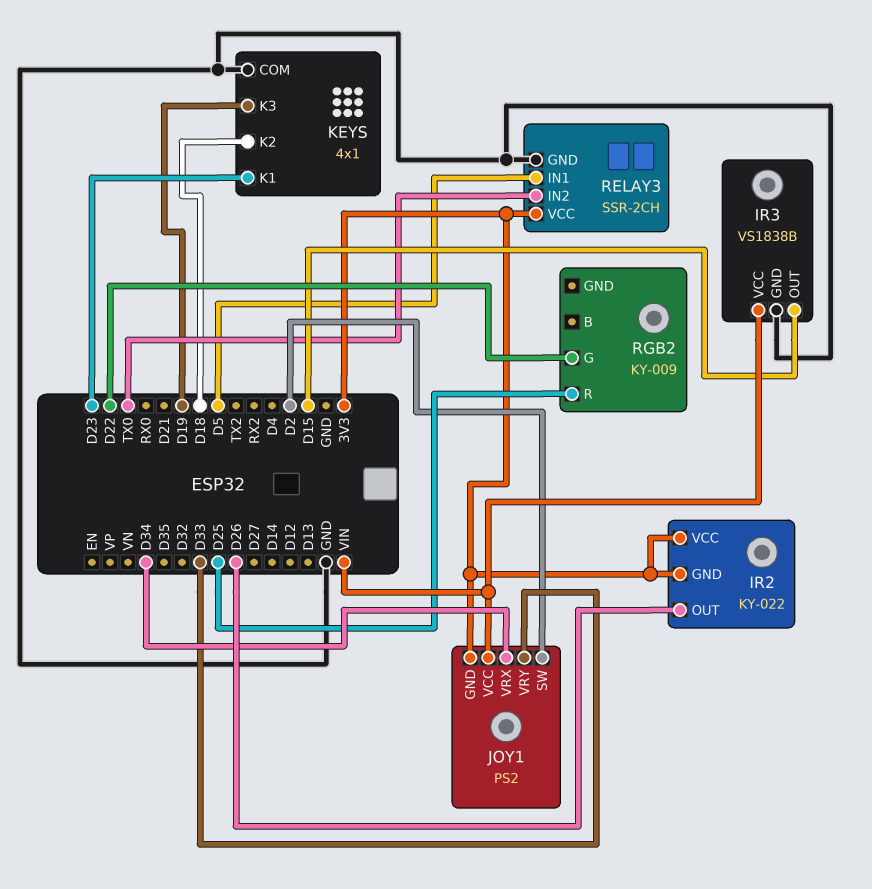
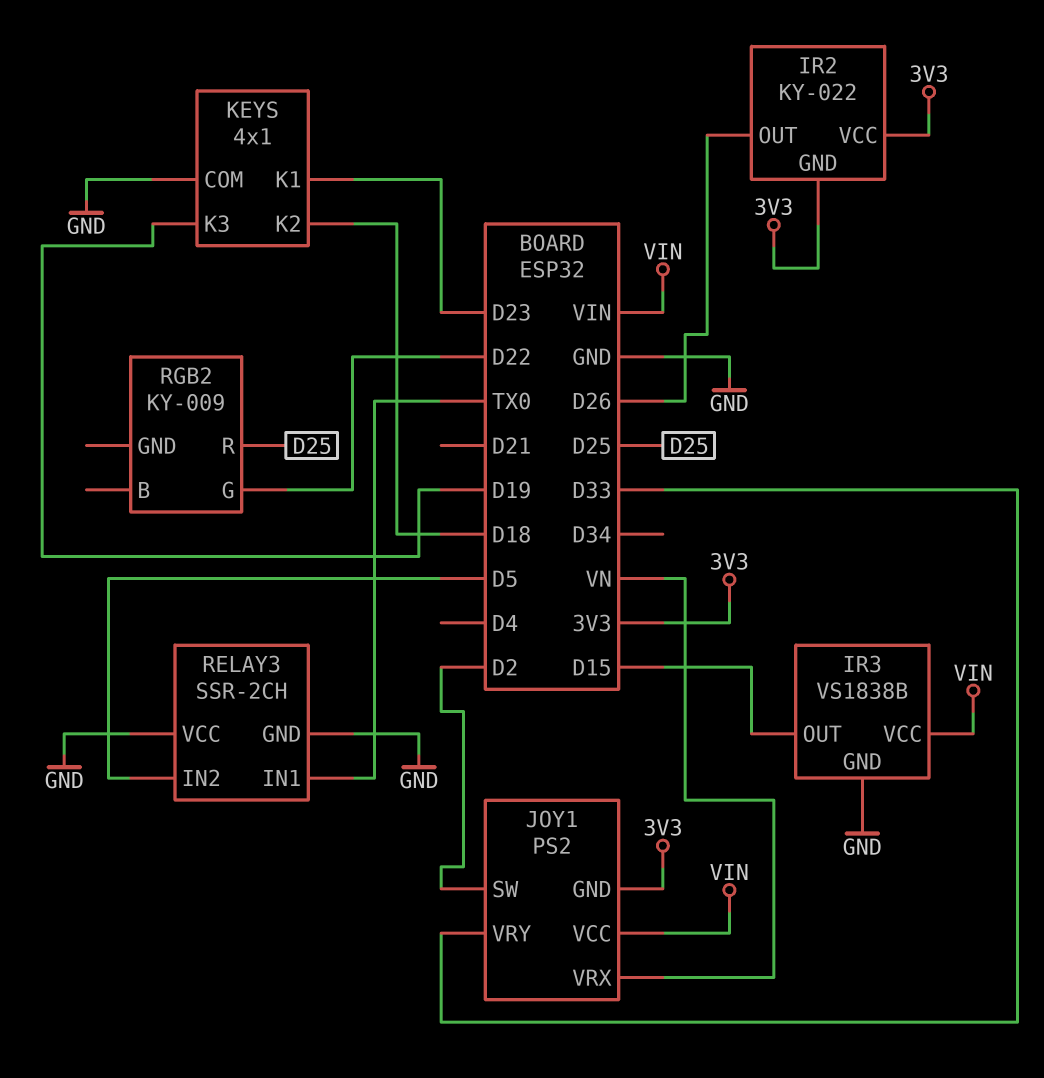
JOY1 pin VRX: D34 -> VN
RELAY3 pin IN1: D5 -> TX0
RELAY3 pin IN2: TX0 -> D5
RELAY3 pin VCC: 3V3 -> GND

